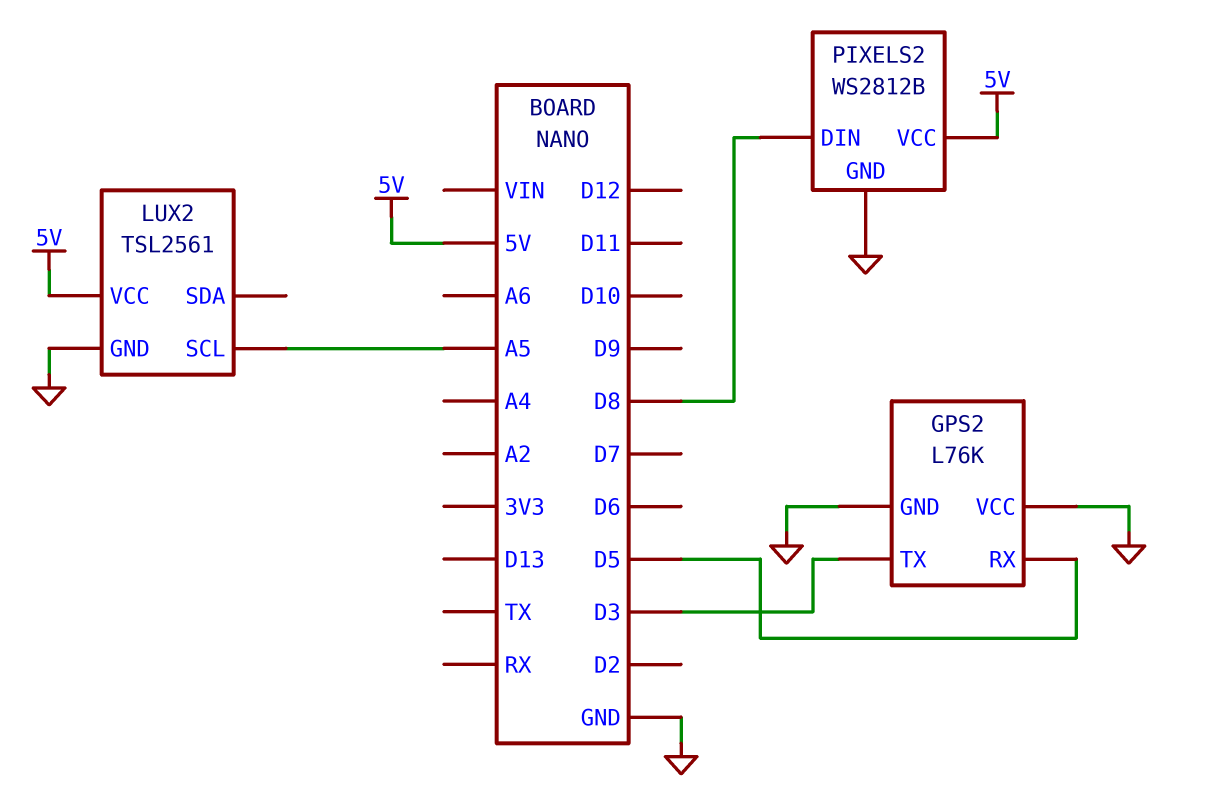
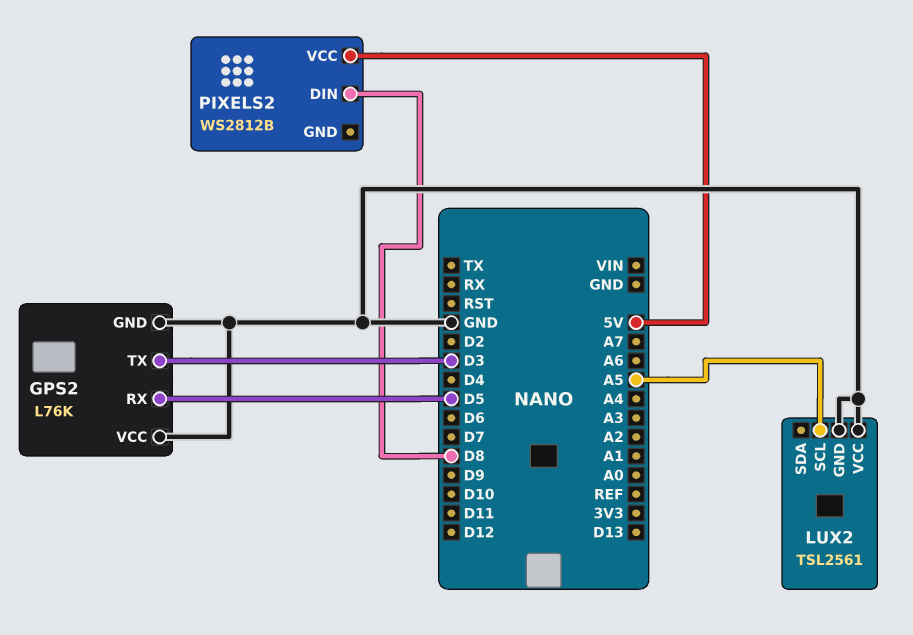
LUX2 pin VCC: 5V -> GND
PIXELS2 pin GND: GND -> none

